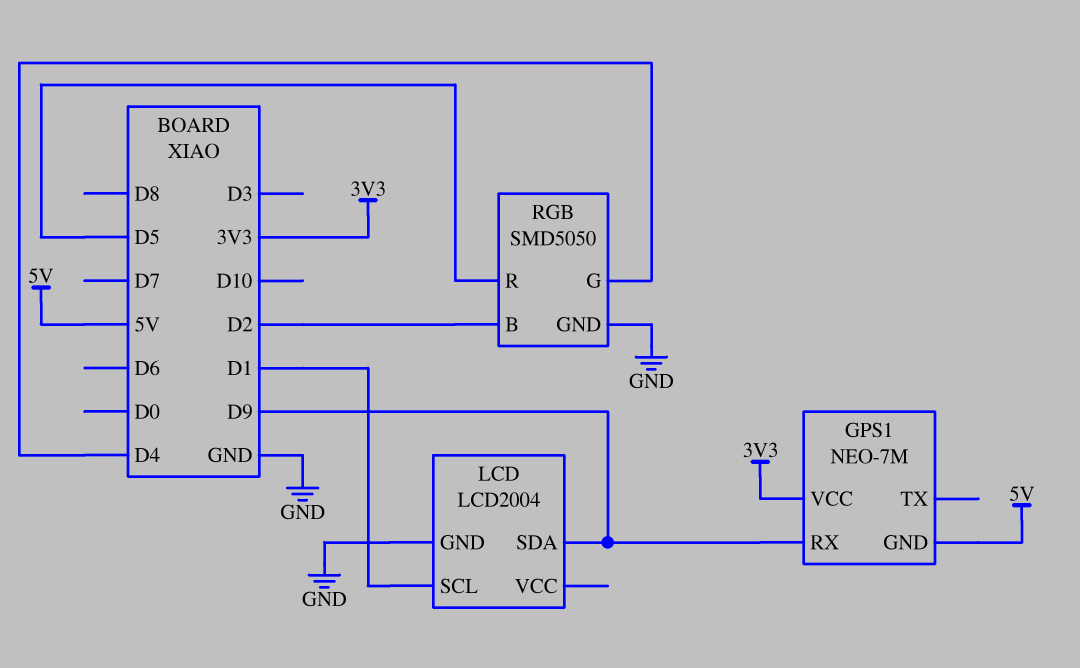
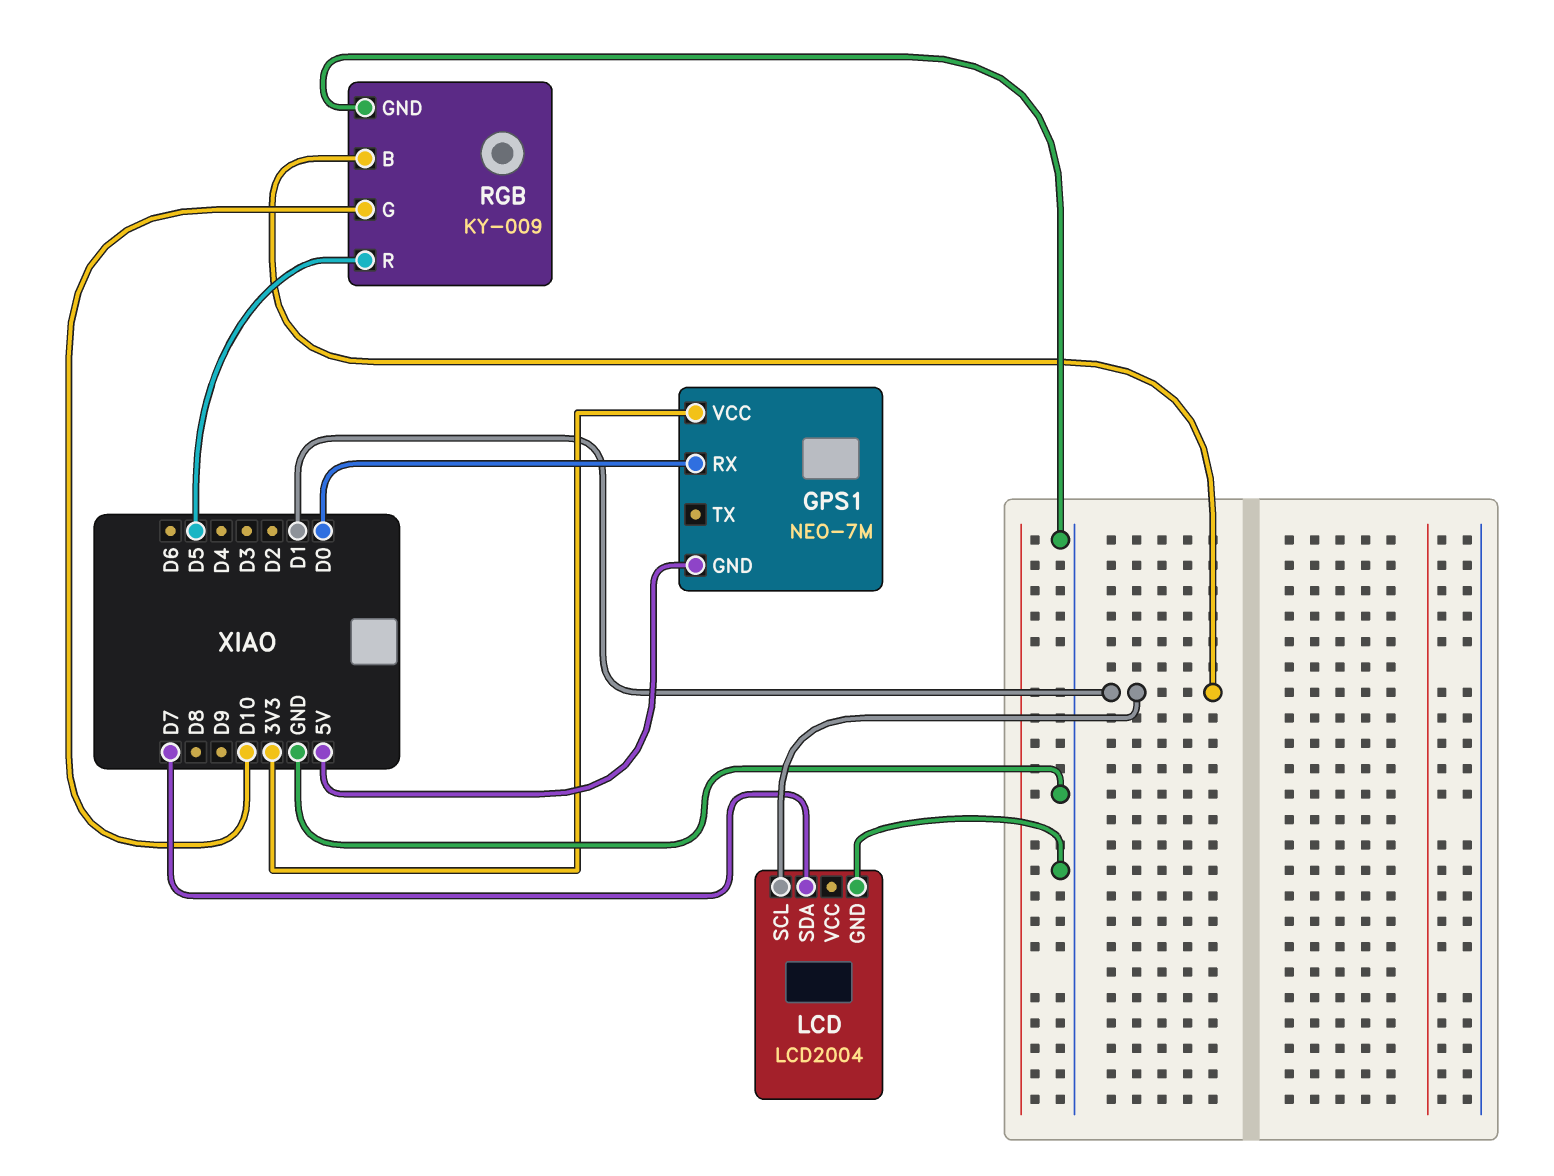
GPS1 pin RX: D9 -> D0
LCD pin SDA: D9 -> D7
RGB: SMD5050 -> KY-009
RGB pin B: D2 -> D1
RGB pin G: D4 -> D10

